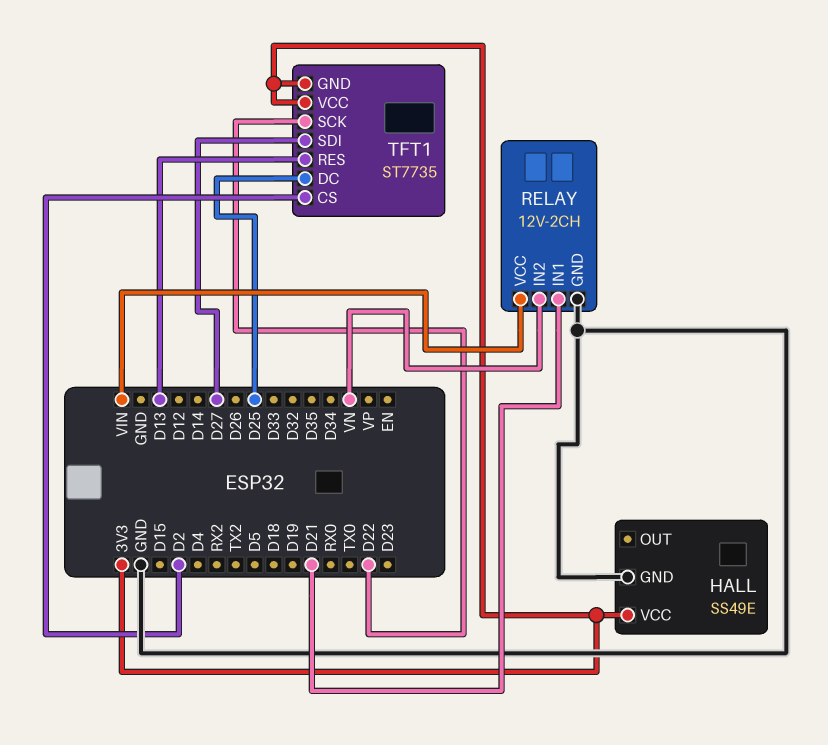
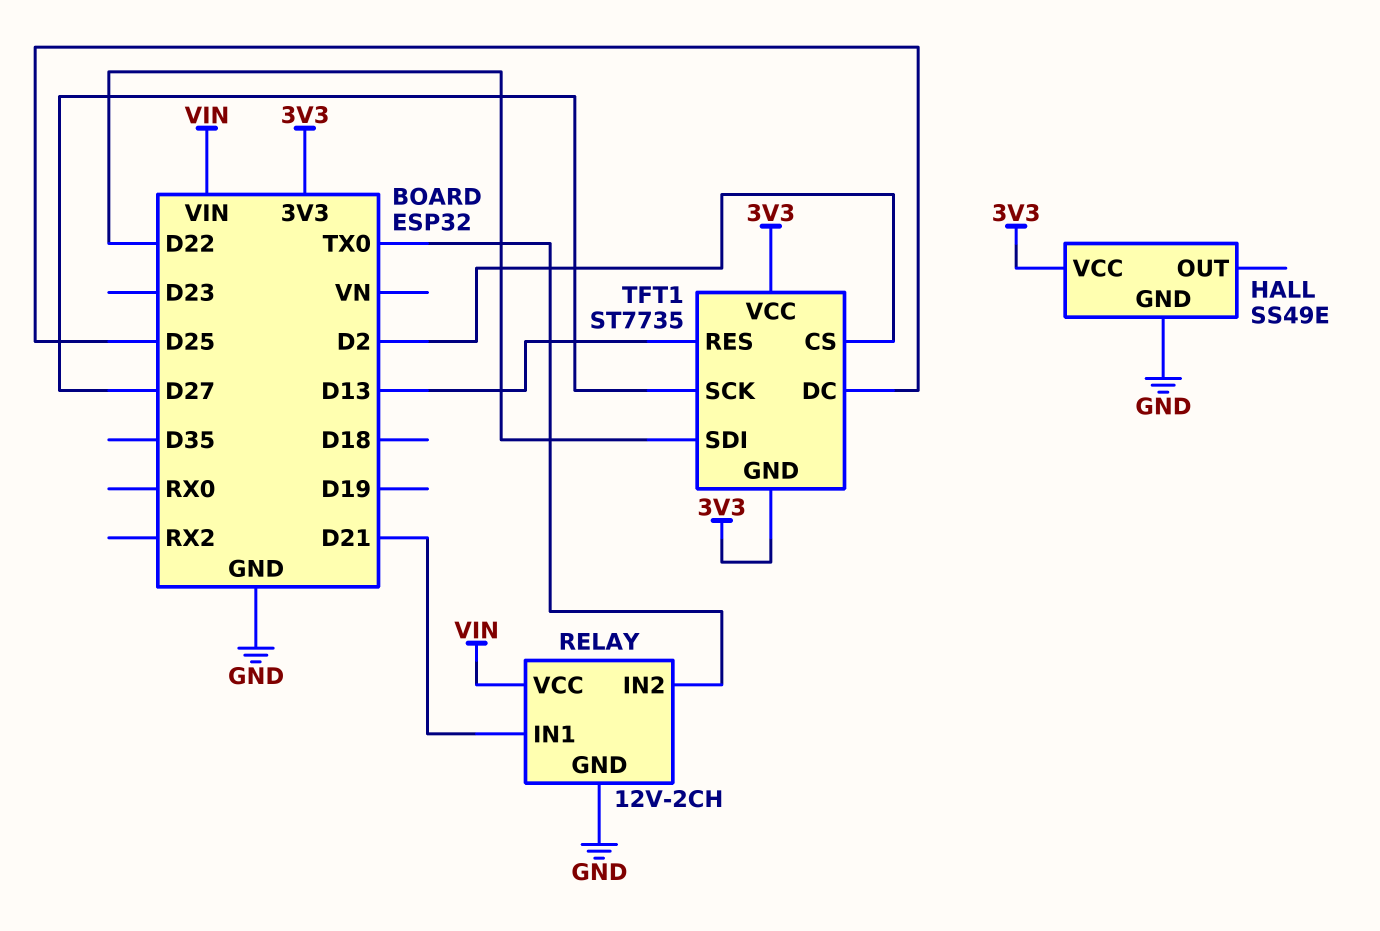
RELAY pin IN2: VN -> TX0
TFT1 pin SCK: D22 -> D27
TFT1 pin SDI: D27 -> D22

